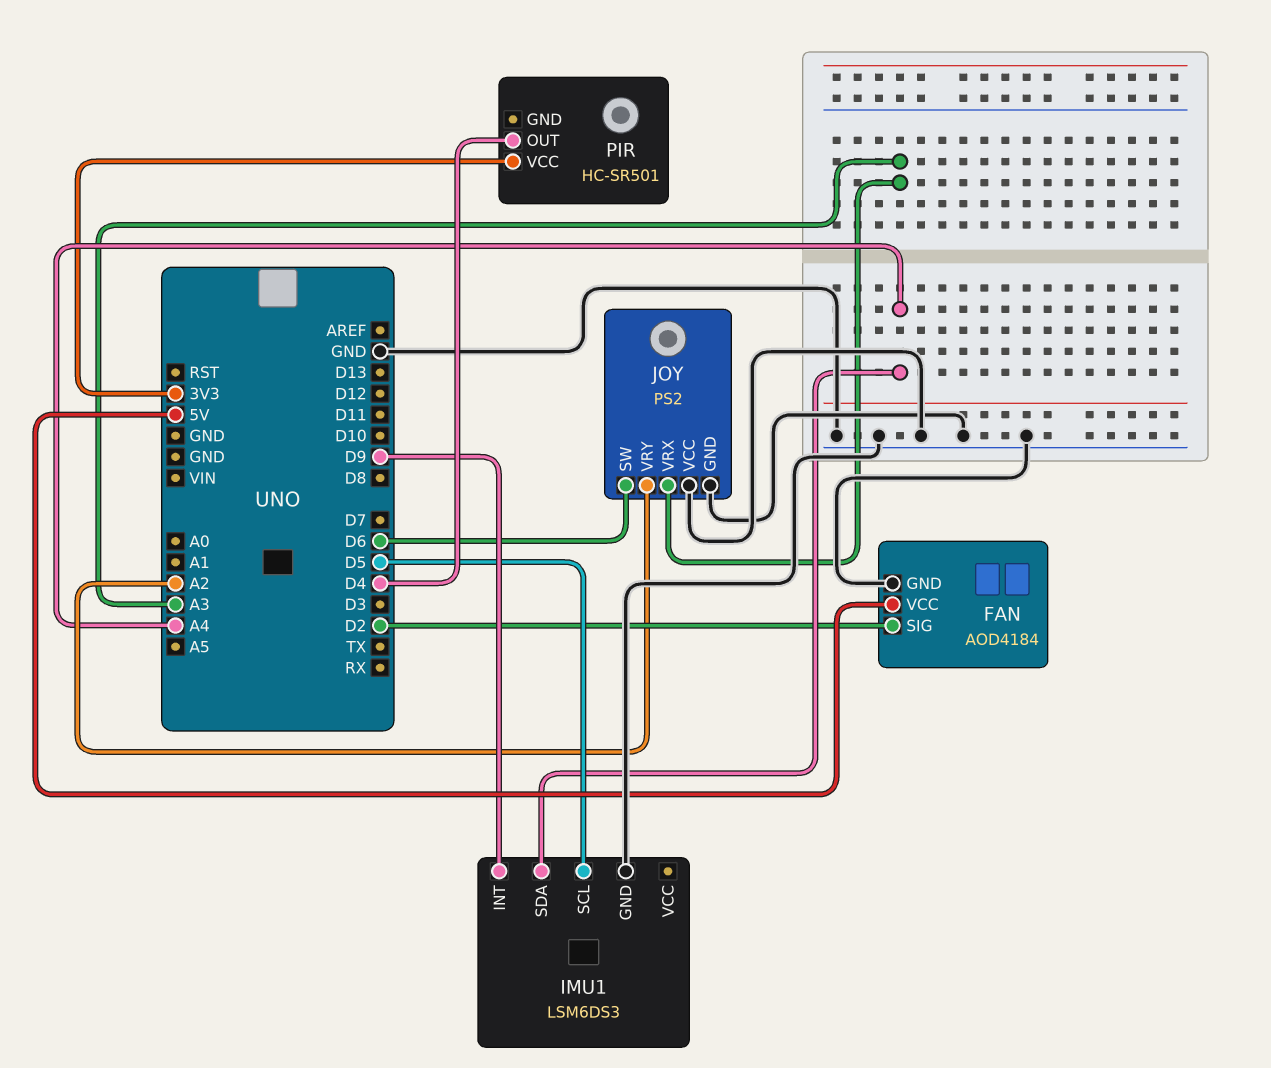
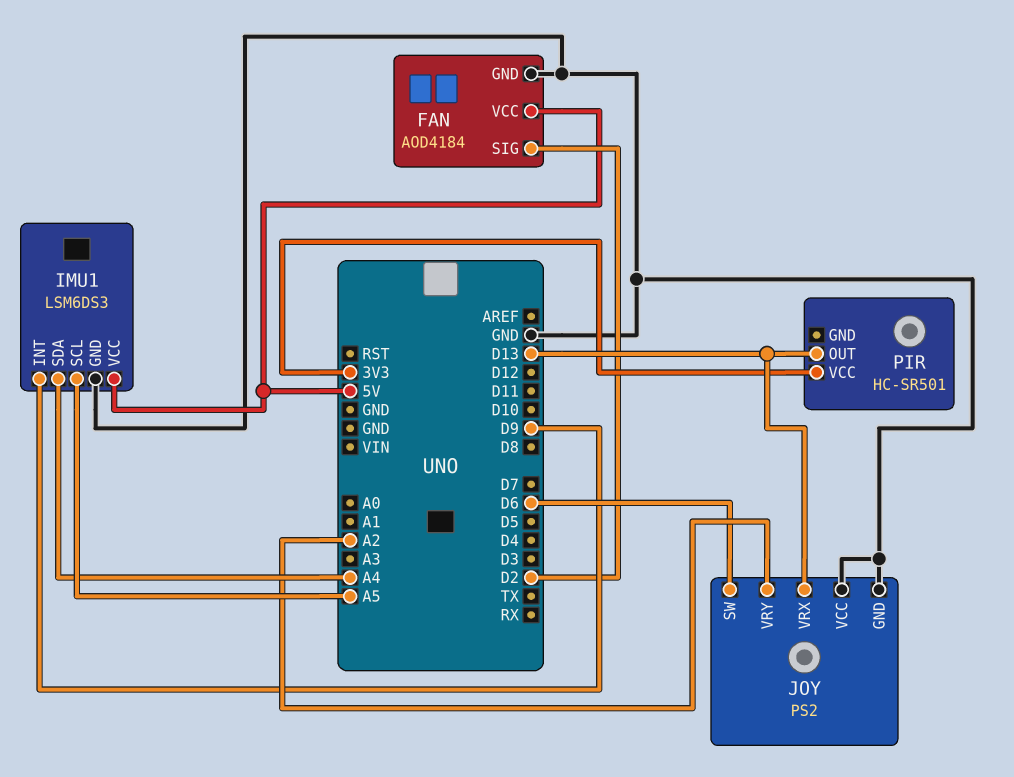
IMU1 pin SCL: D5 -> A5
IMU1 pin VCC: none -> 5V
JOY pin VRX: A3 -> D13
PIR pin OUT: D4 -> D13

